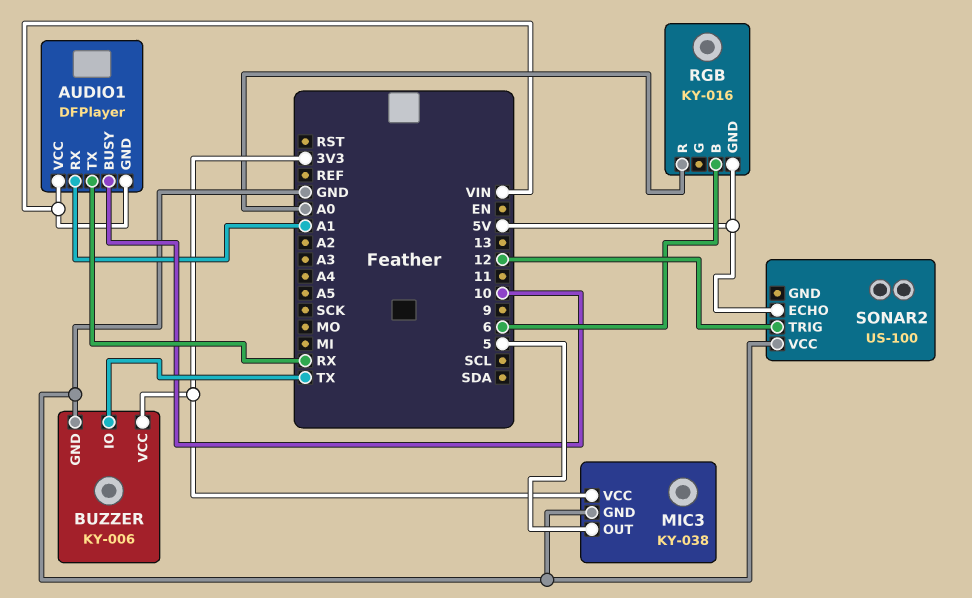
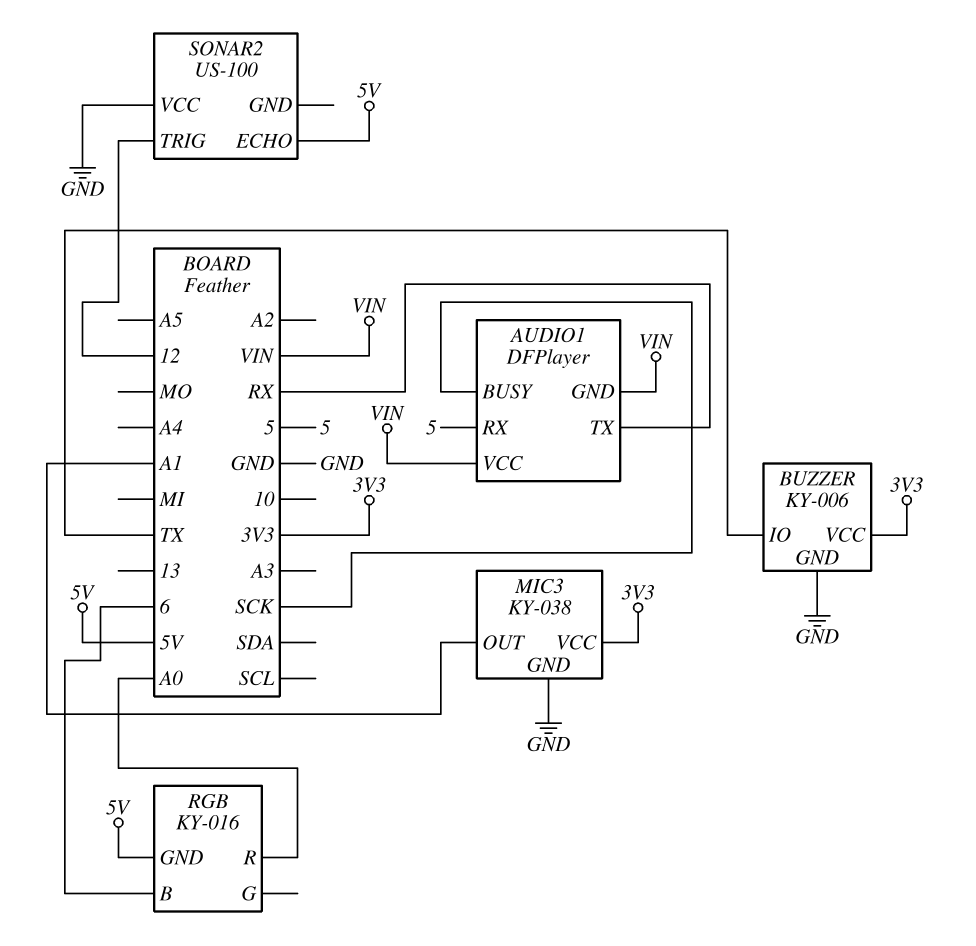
AUDIO1 pin BUSY: 10 -> SCK
AUDIO1 pin RX: A1 -> 5
MIC3 pin OUT: 5 -> A1

